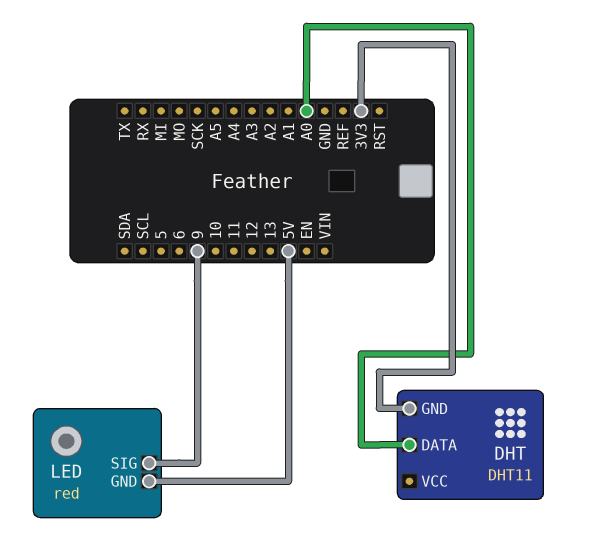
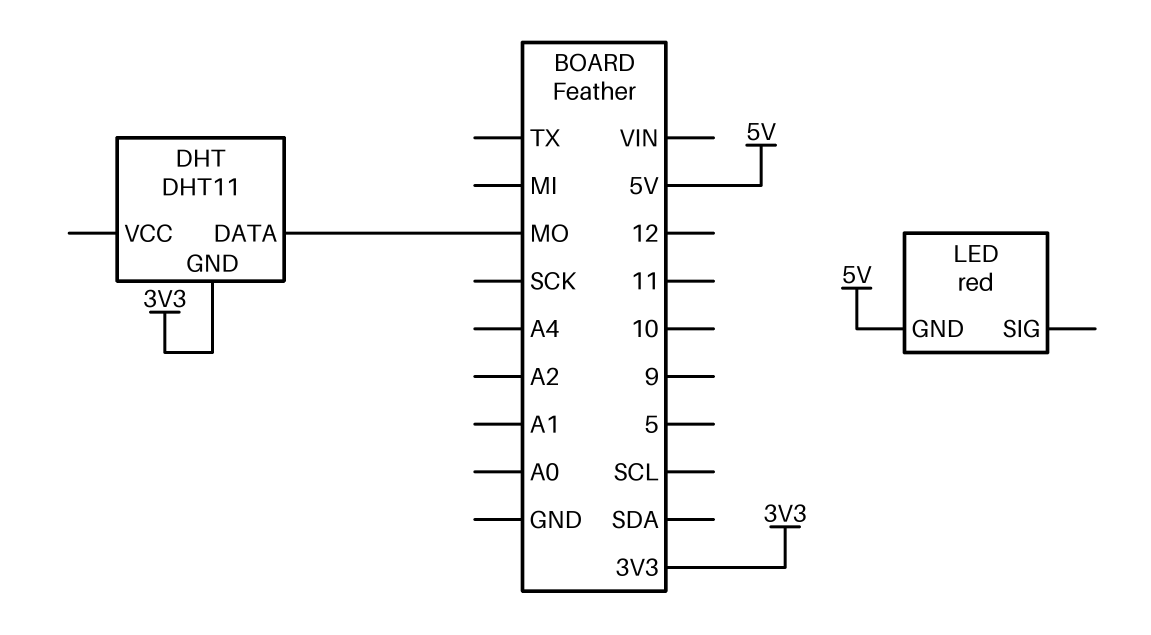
DHT pin DATA: A0 -> MO
LED pin SIG: 9 -> none

